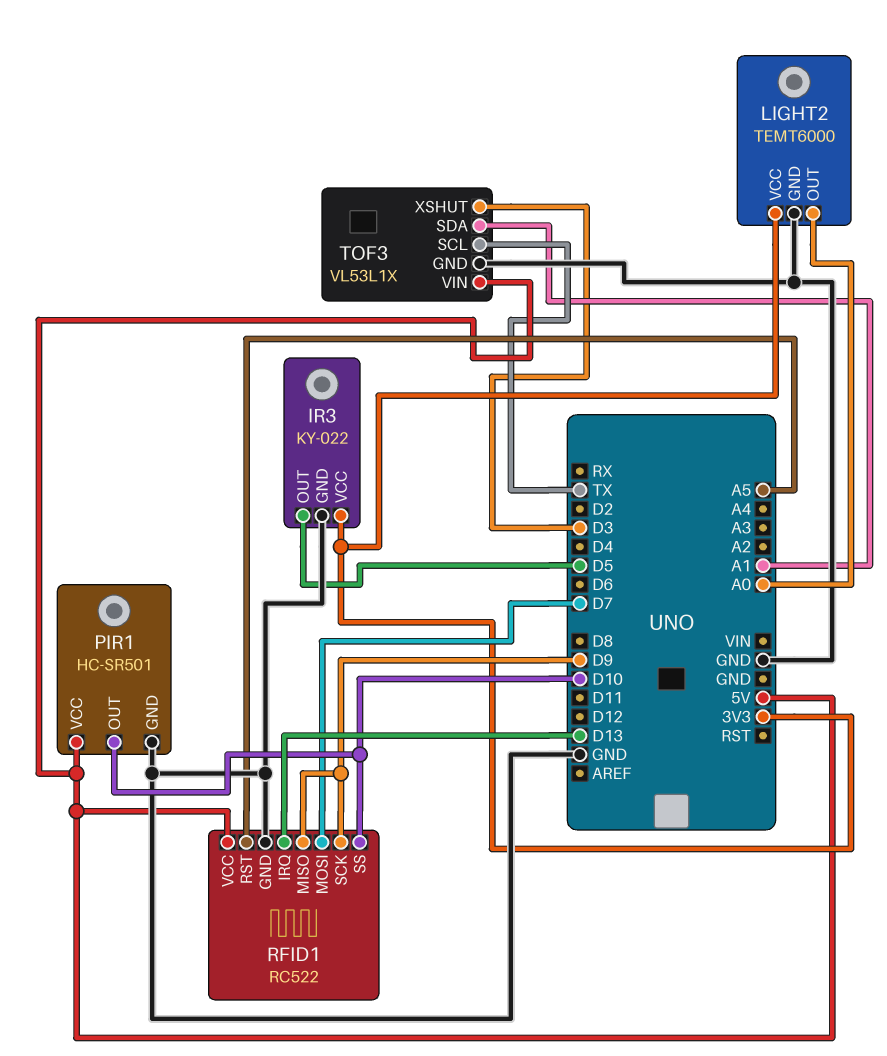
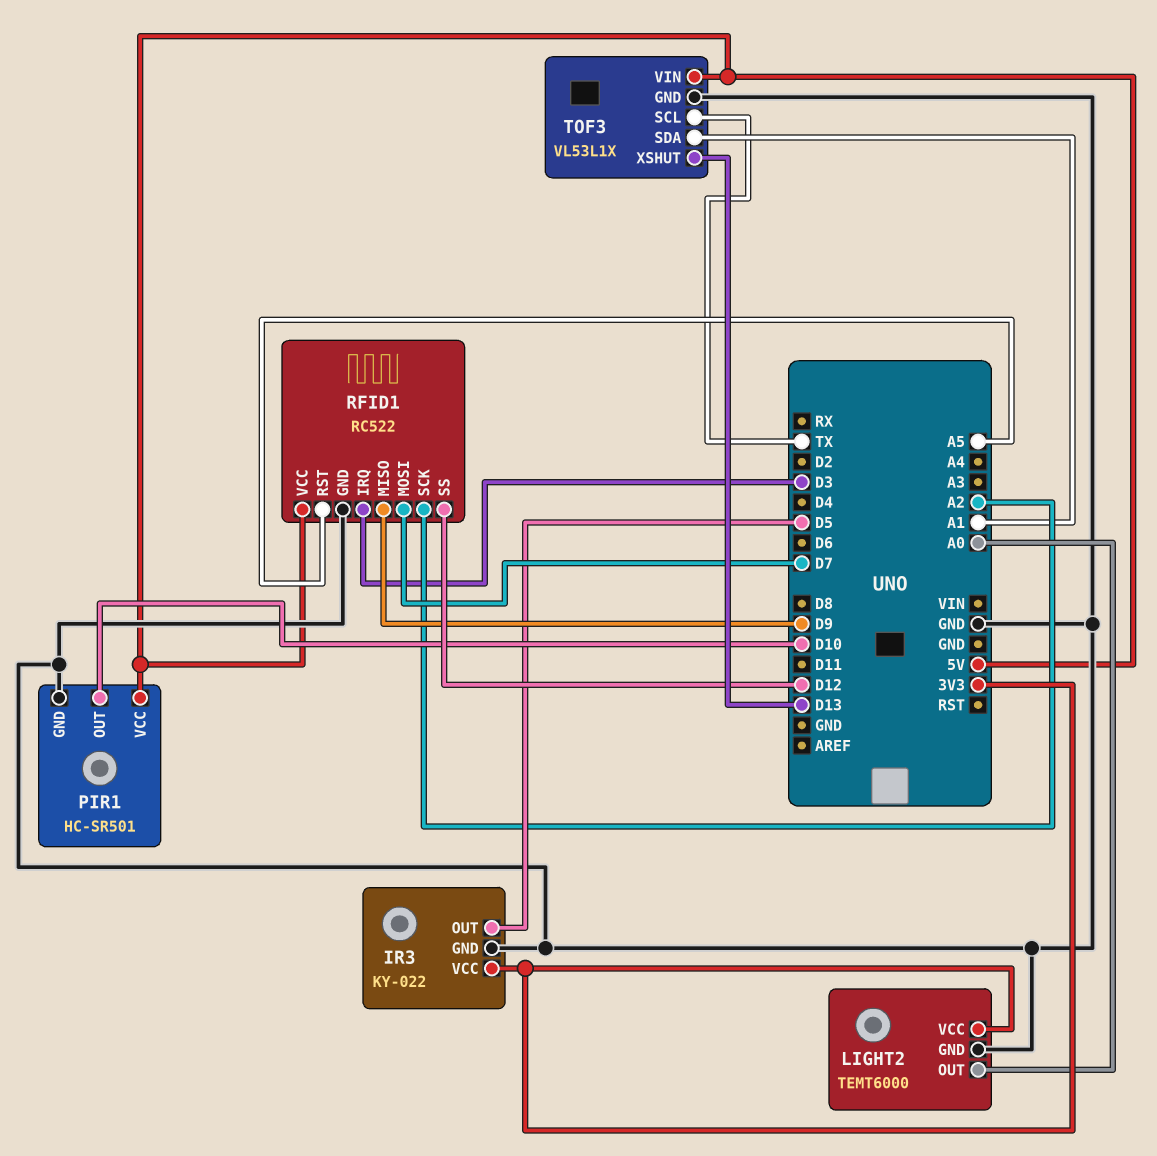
RFID1 pin IRQ: D13 -> D3
RFID1 pin SCK: D9 -> A2
RFID1 pin SS: D10 -> D12
TOF3 pin XSHUT: D3 -> D13

